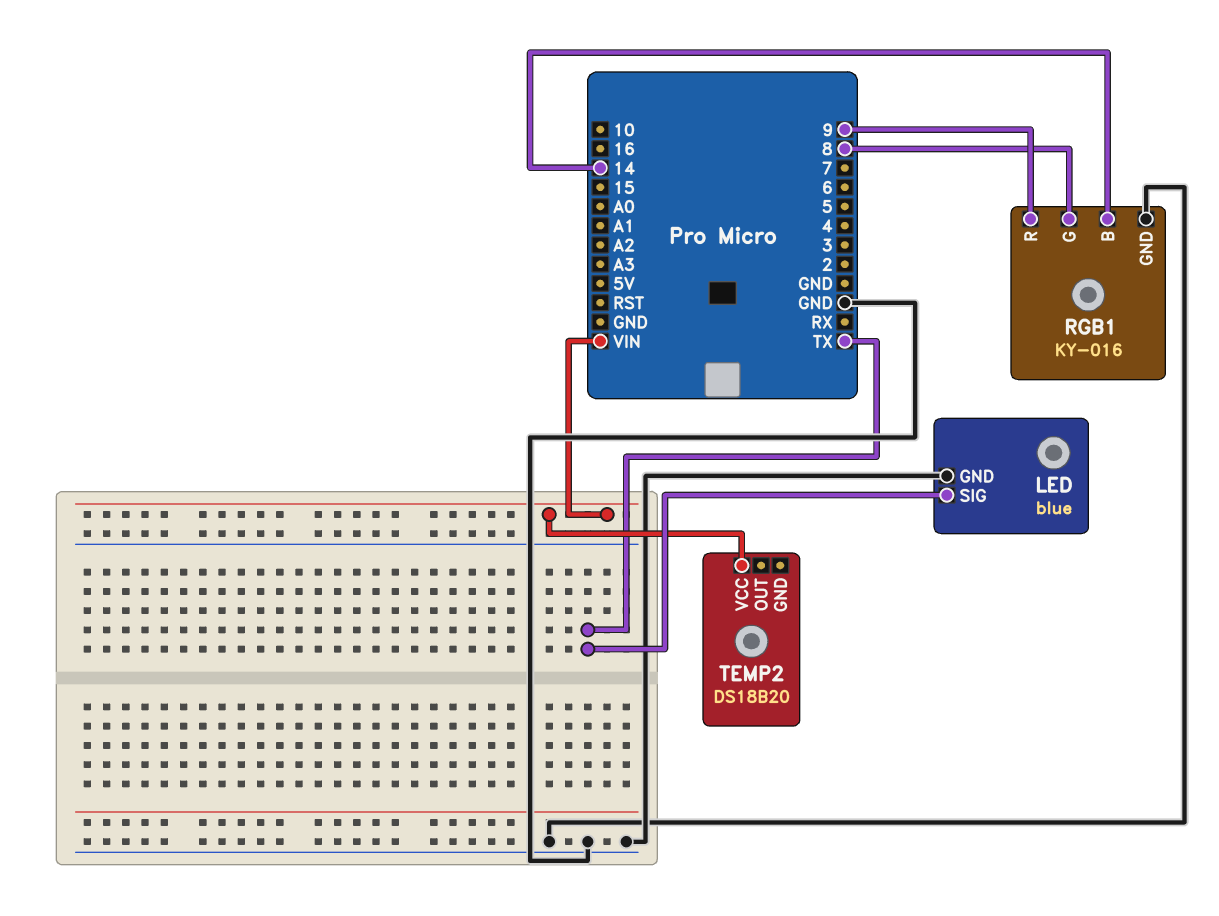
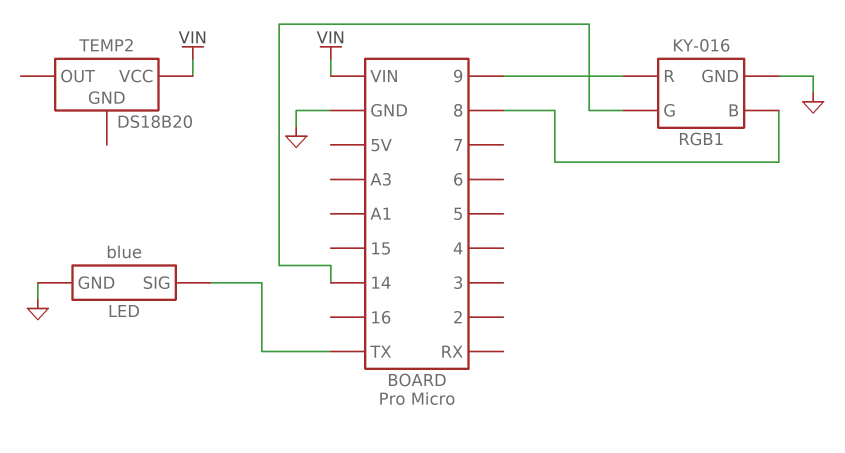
RGB1 pin B: 14 -> 8
RGB1 pin G: 8 -> 14

